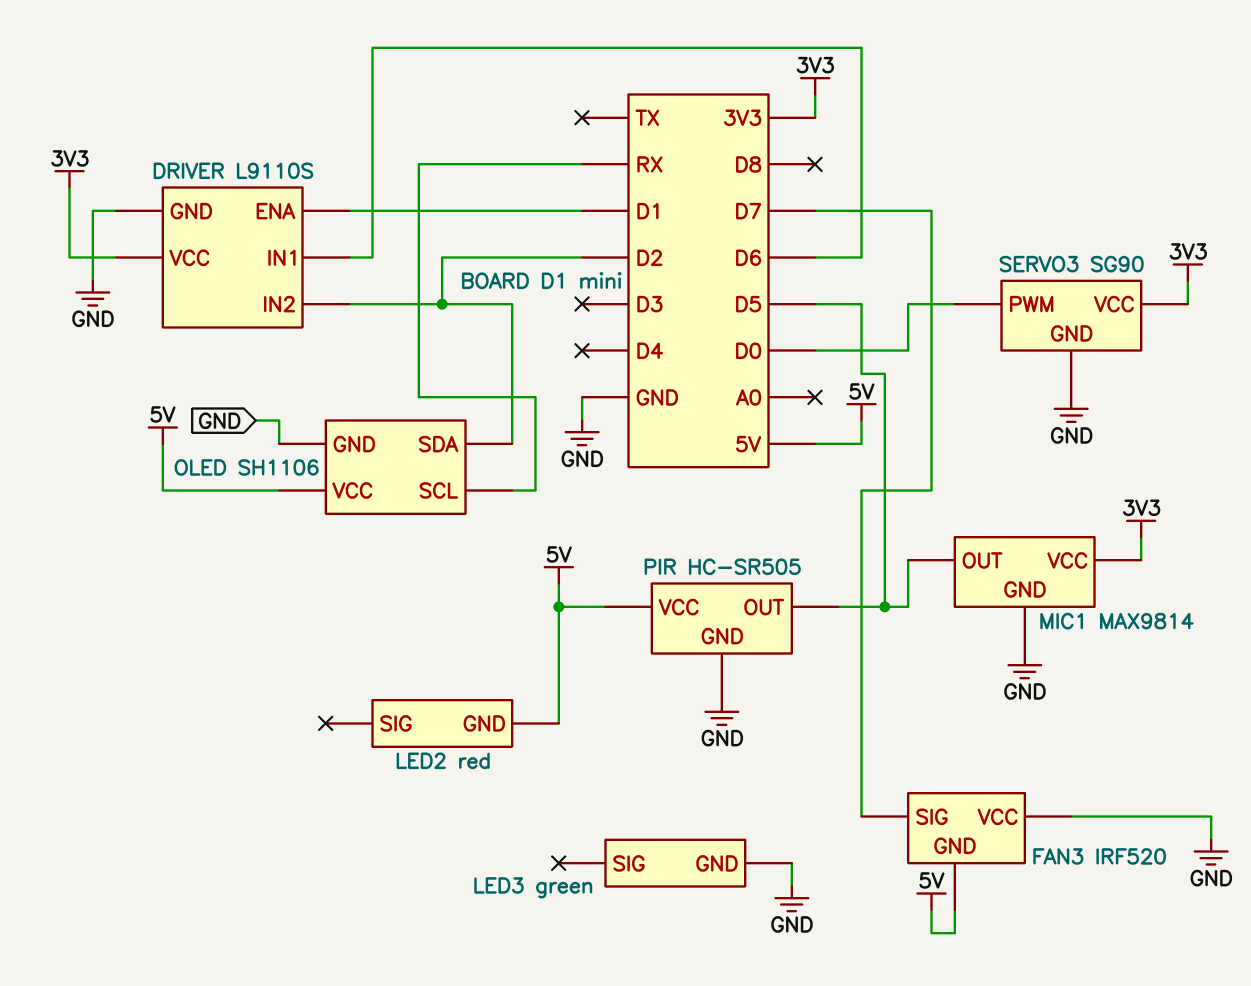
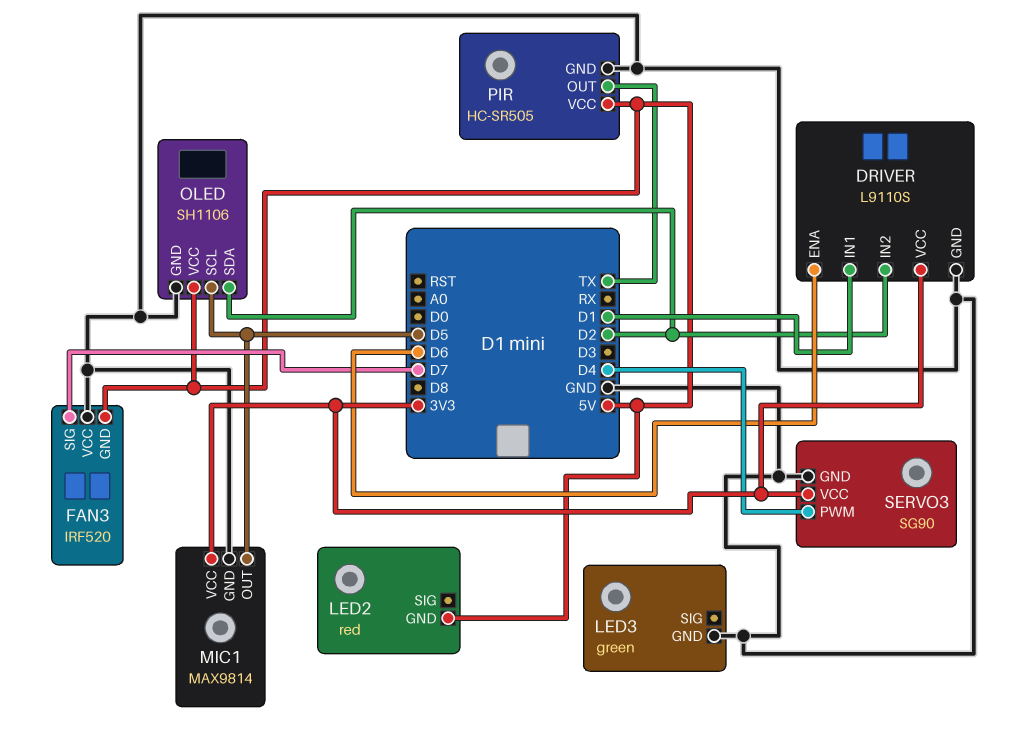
DRIVER pin ENA: D1 -> D6
DRIVER pin IN1: D6 -> D1
OLED pin SCL: RX -> D5
PIR pin OUT: D5 -> TX
SERVO3 pin PWM: D0 -> D4

